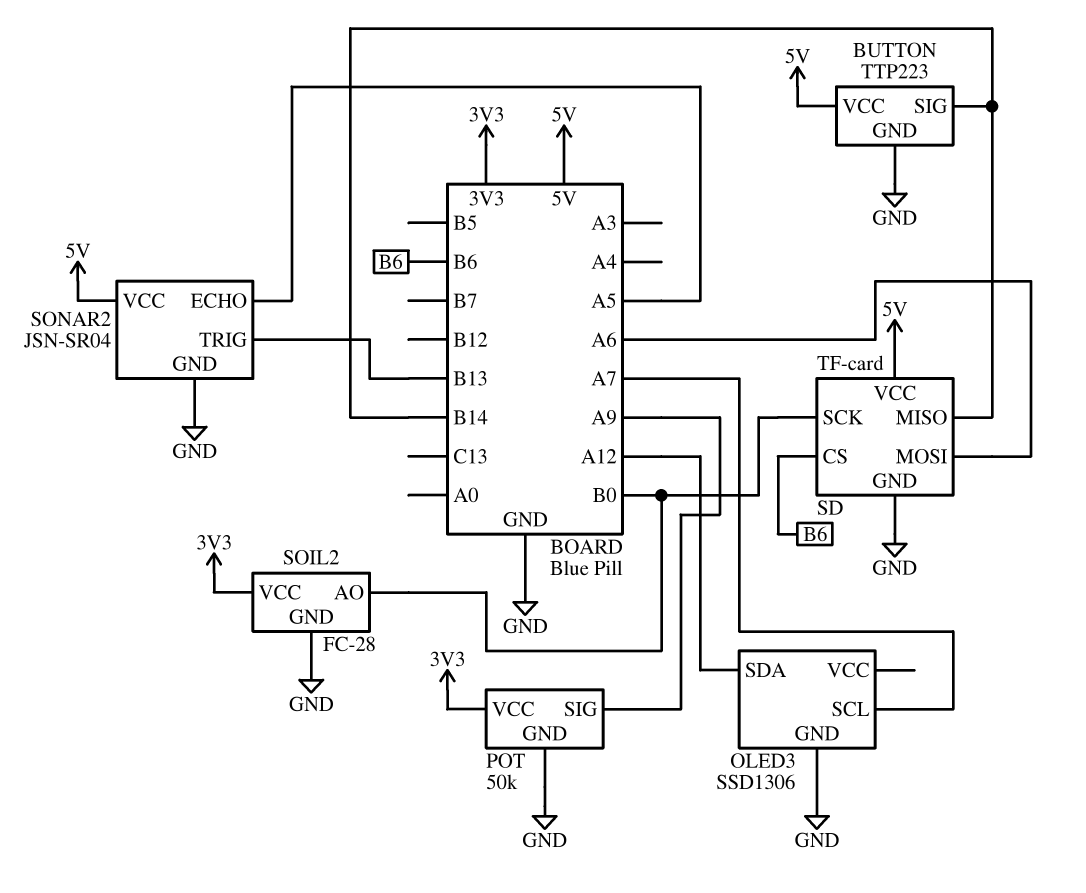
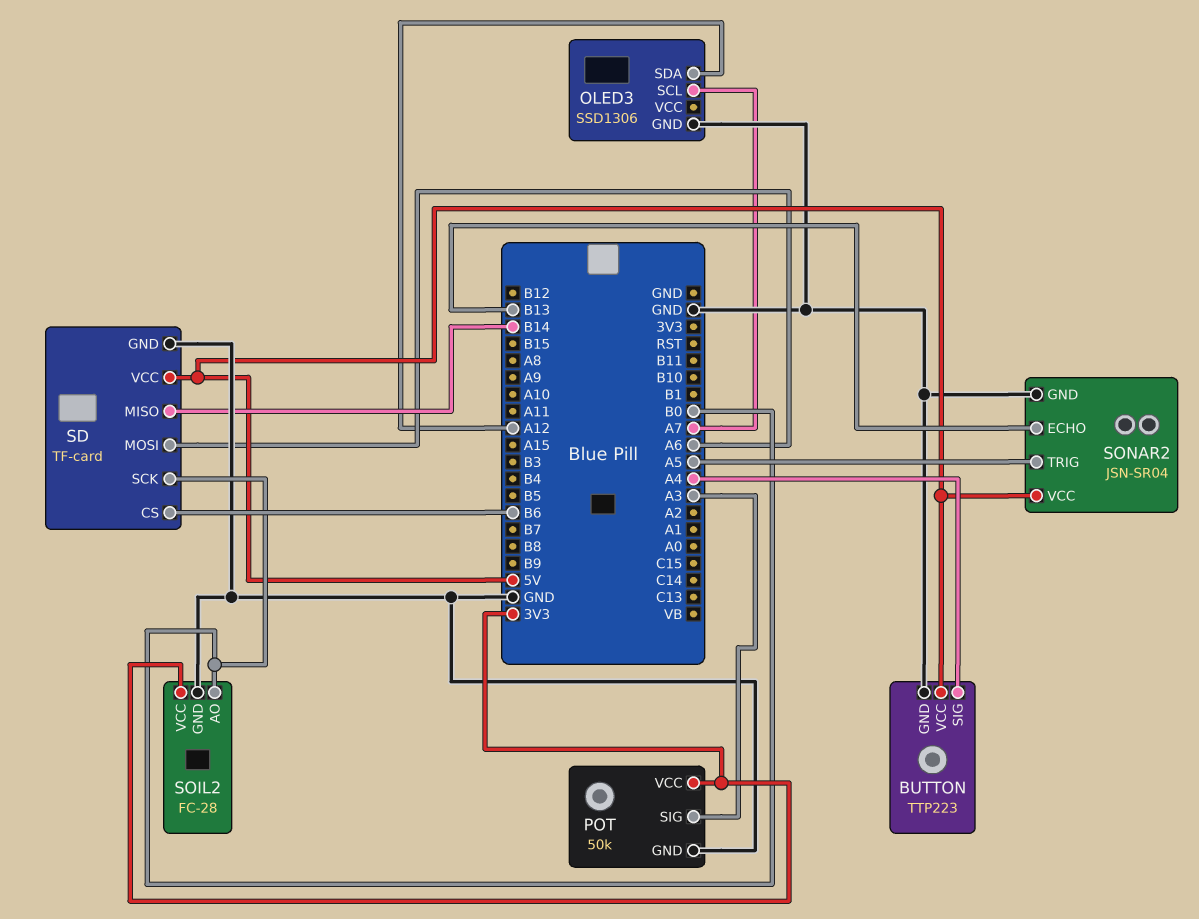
BUTTON pin SIG: B14 -> A4
POT pin SIG: A9 -> A3
SONAR2 pin ECHO: A5 -> B13
SONAR2 pin TRIG: B13 -> A5

